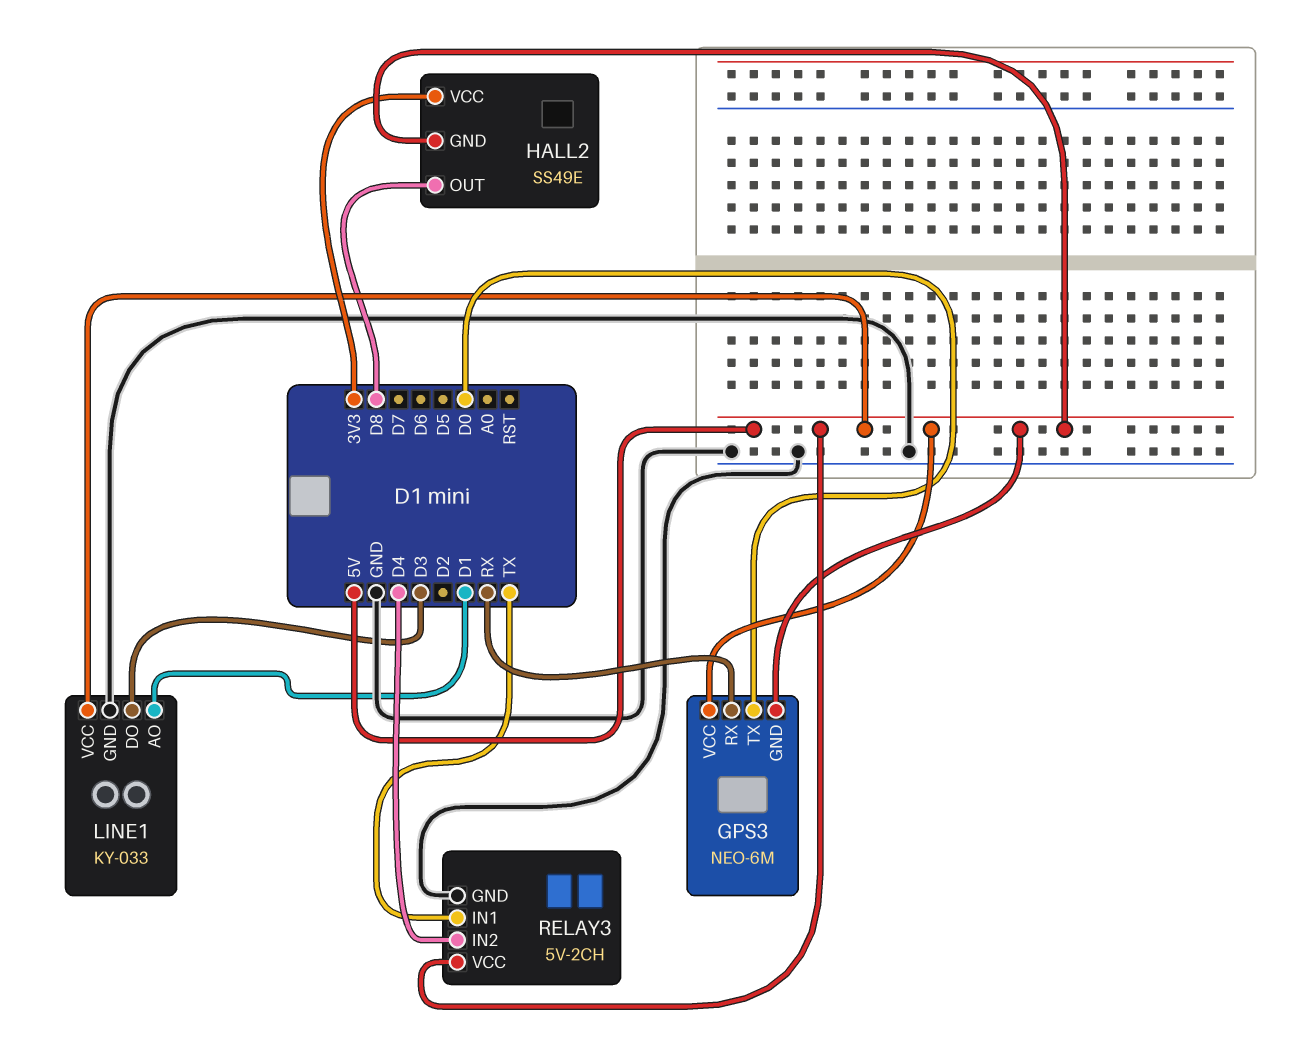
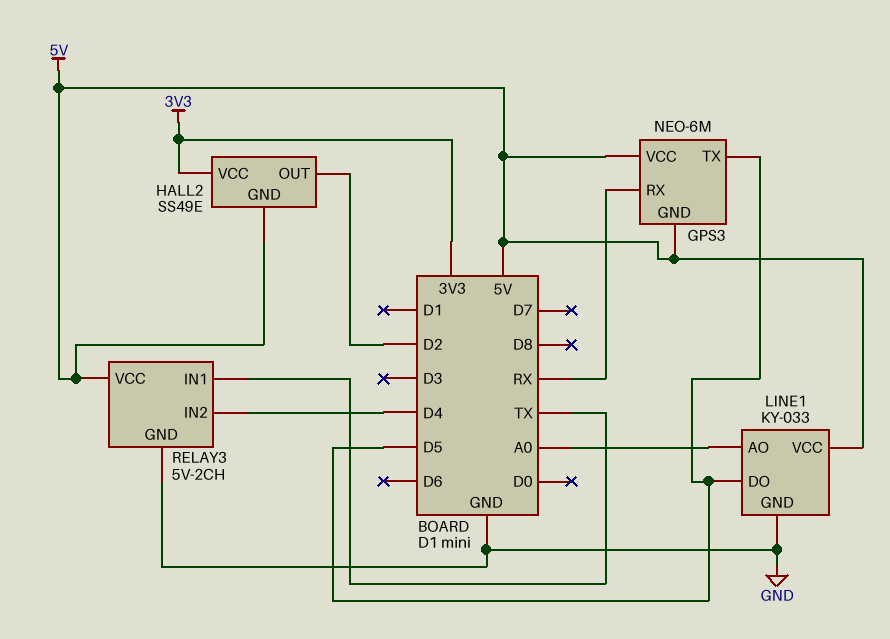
GPS3 pin TX: D0 -> D5
HALL2 pin OUT: D8 -> D2
LINE1 pin AO: D1 -> A0
LINE1 pin DO: D3 -> D5

